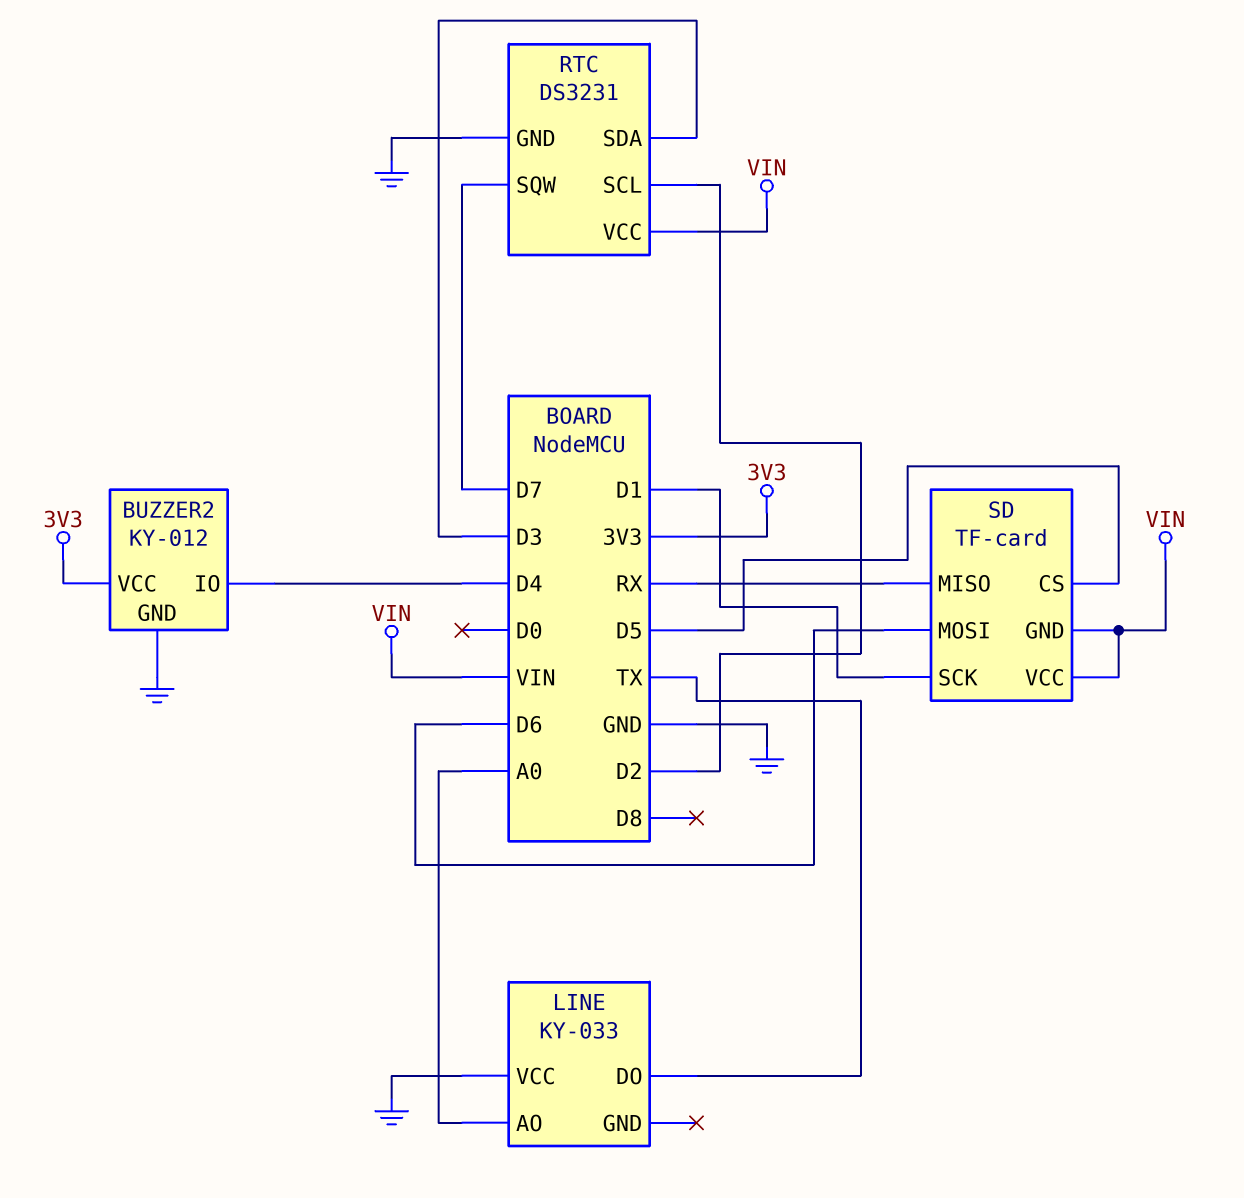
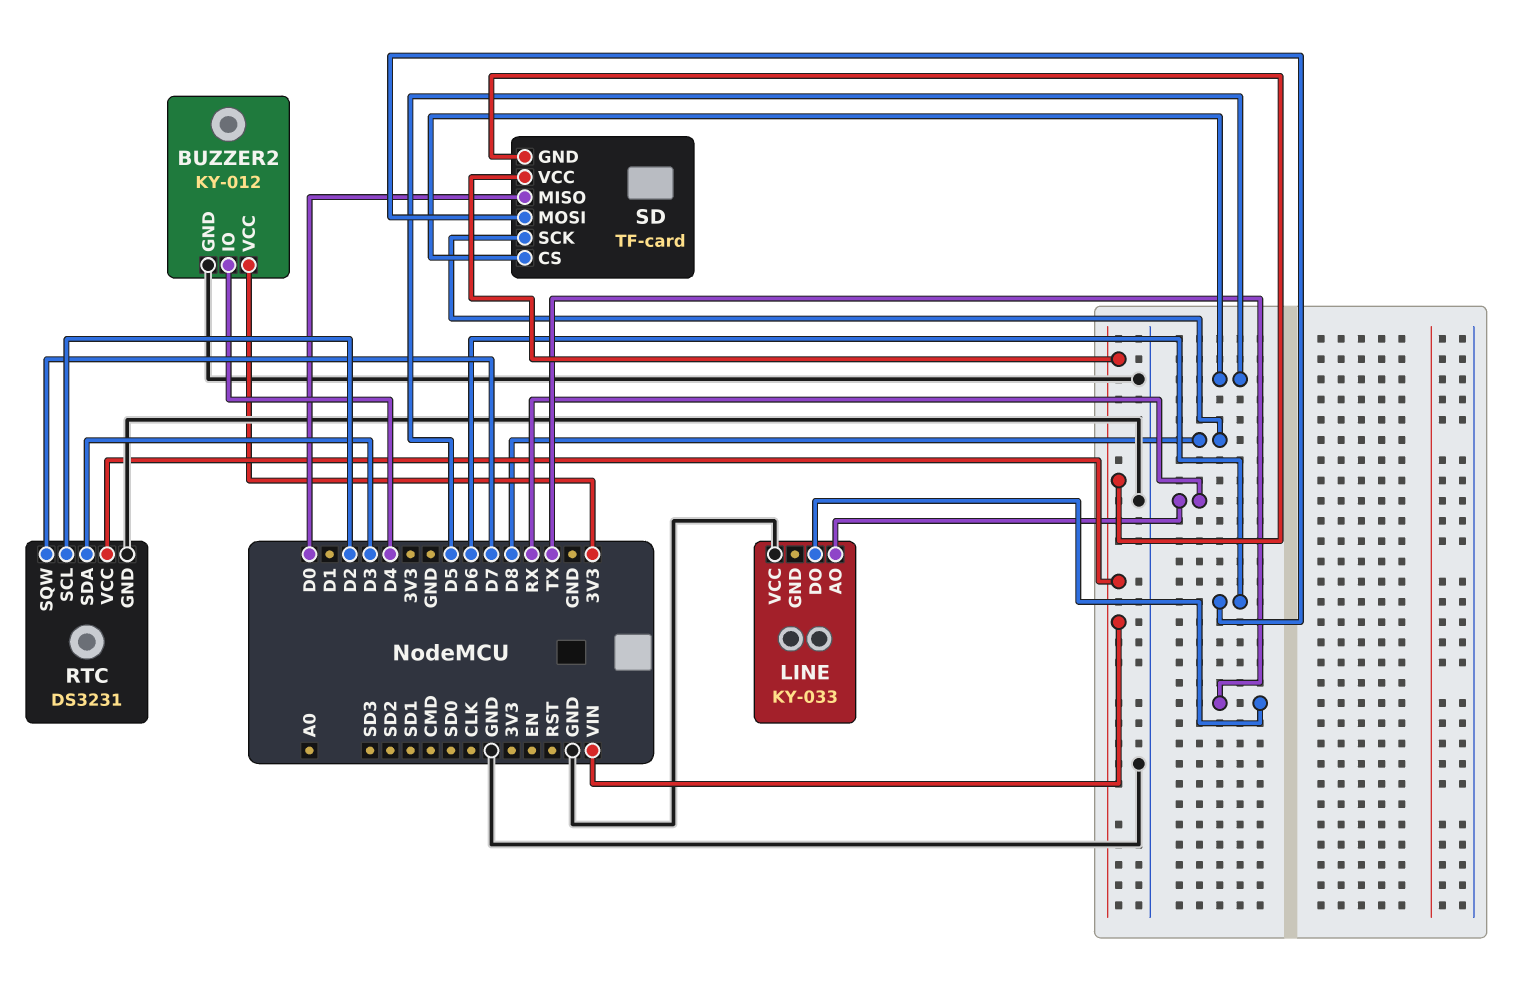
LINE pin AO: A0 -> RX
SD pin MISO: RX -> D0
SD pin SCK: D1 -> D8

